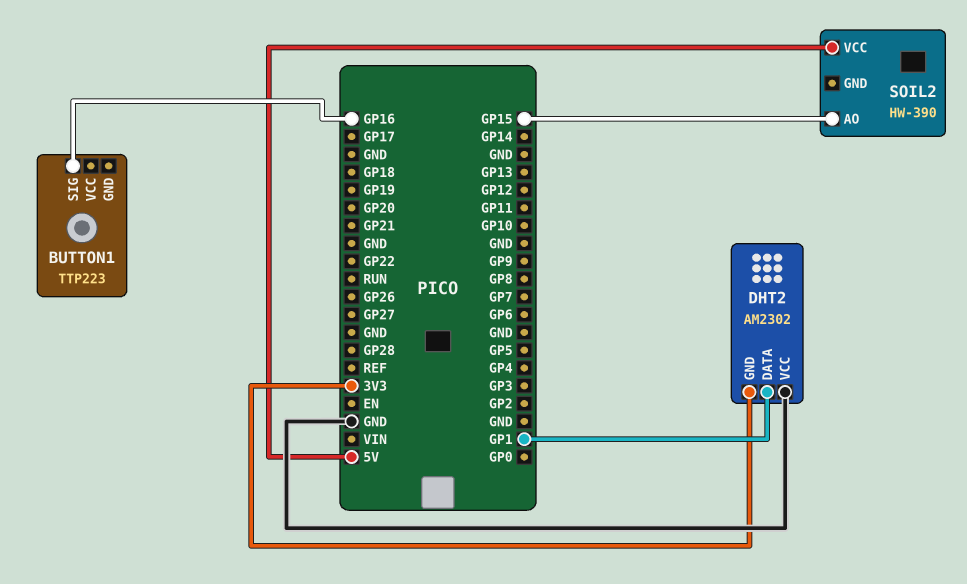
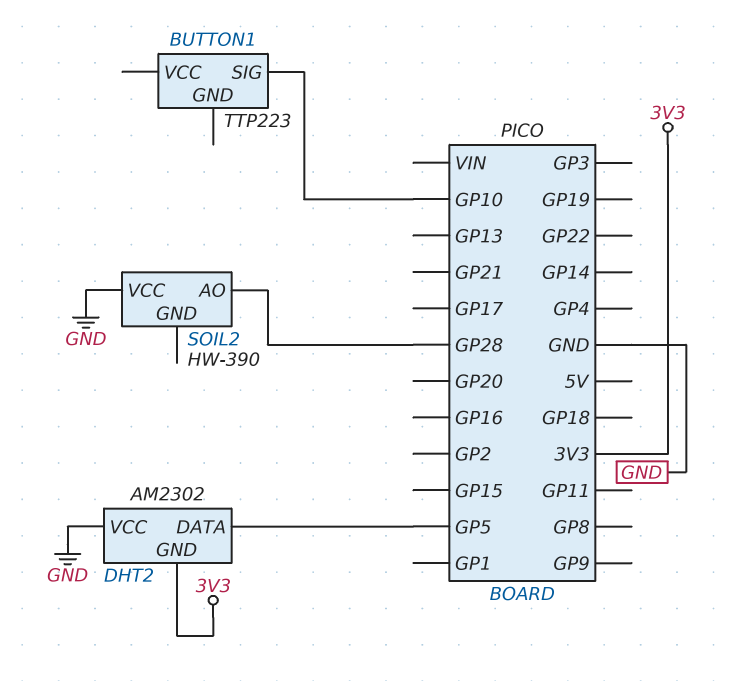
BUTTON1 pin SIG: GP16 -> GP10
DHT2 pin DATA: GP1 -> GP5
SOIL2 pin AO: GP15 -> GP28
SOIL2 pin VCC: 5V -> GND

